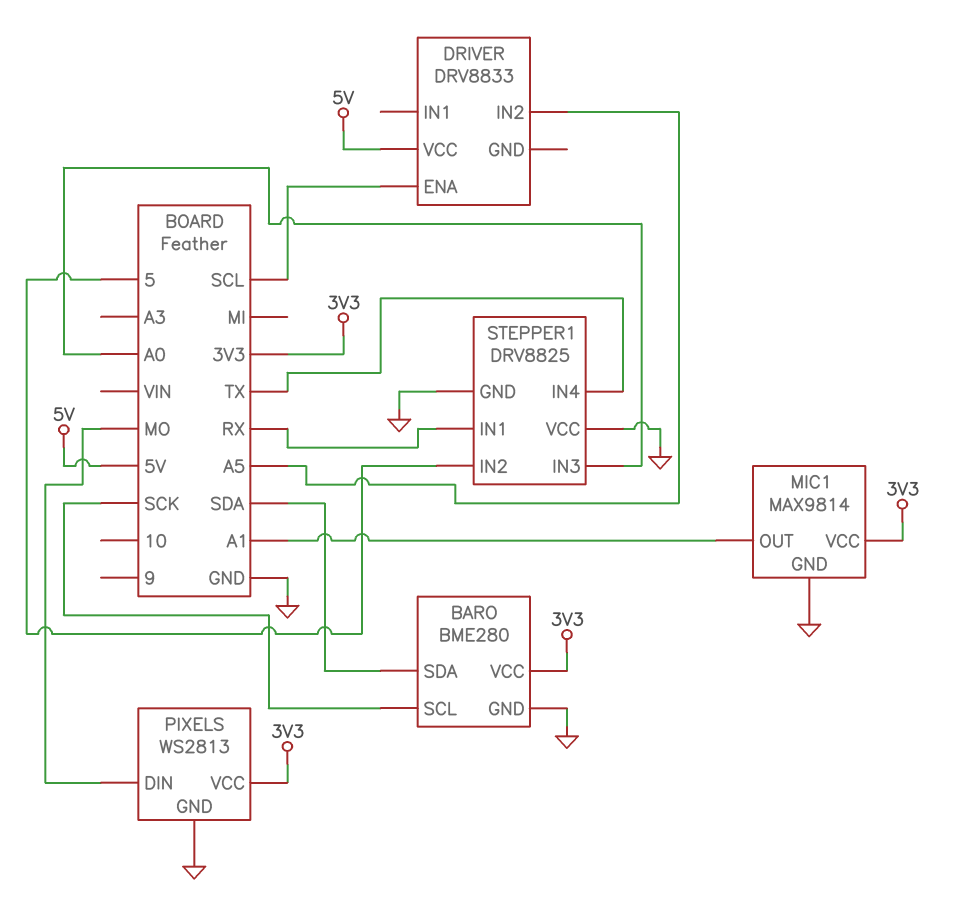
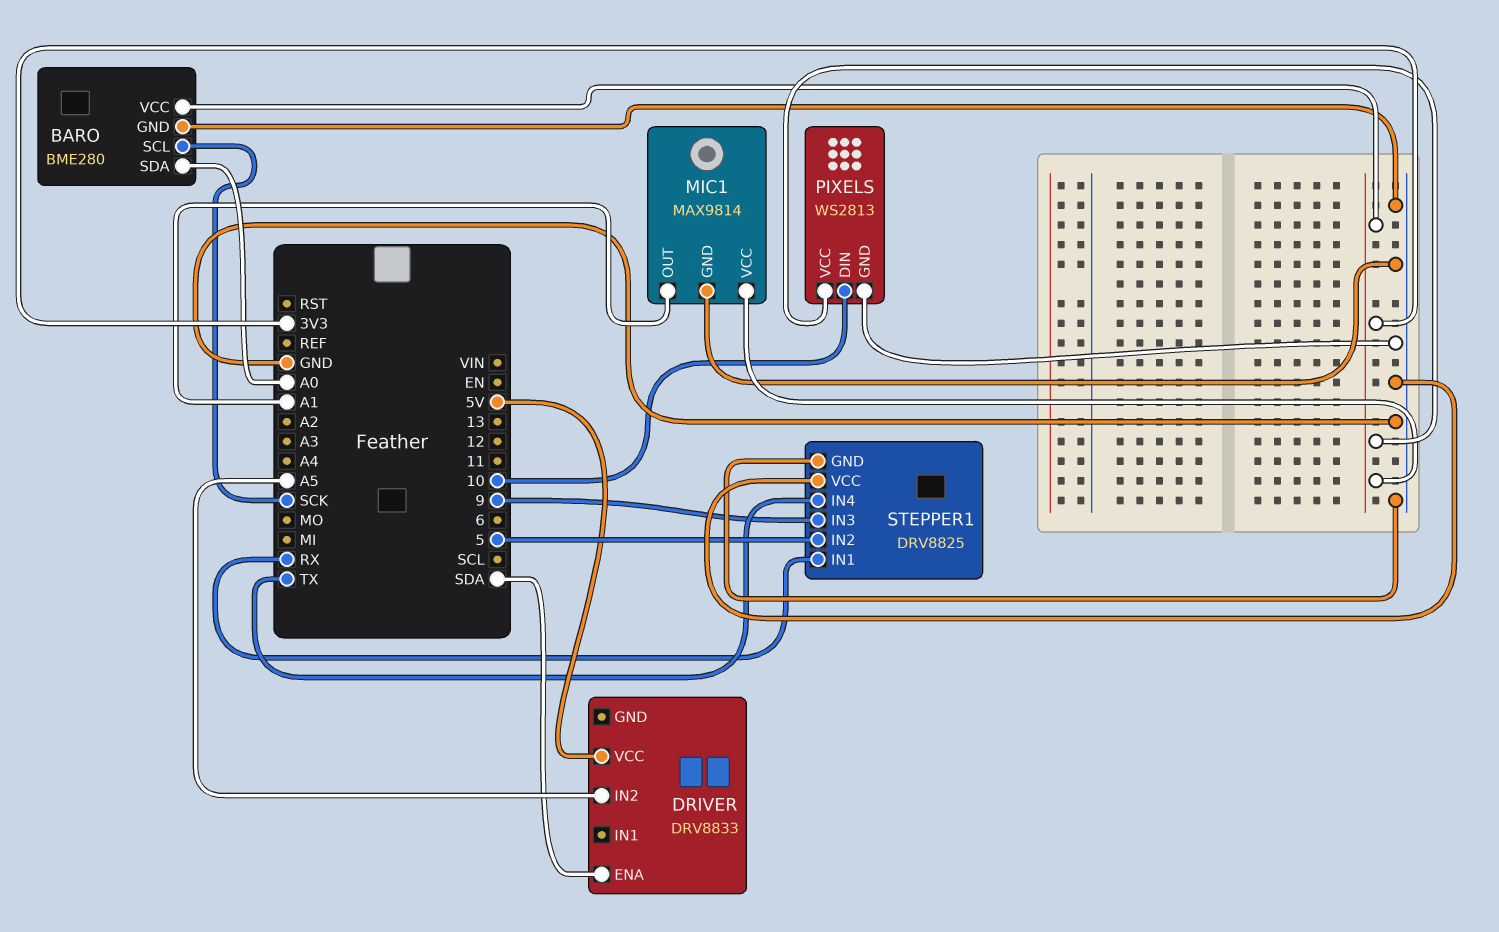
BARO pin SDA: SDA -> A0
DRIVER pin ENA: SCL -> SDA
PIXELS pin DIN: MO -> 10
STEPPER1 pin IN3: A0 -> 9

